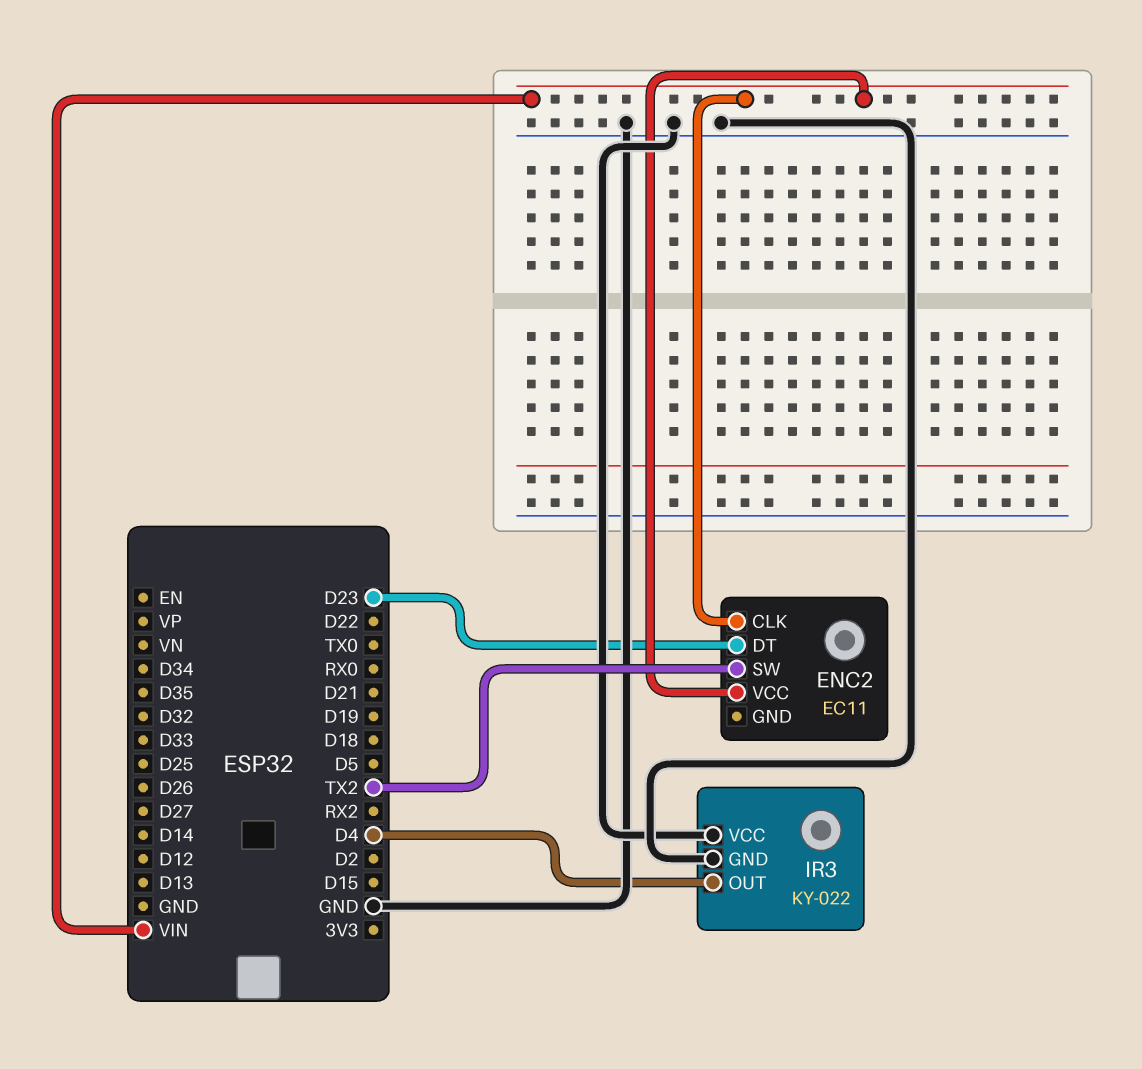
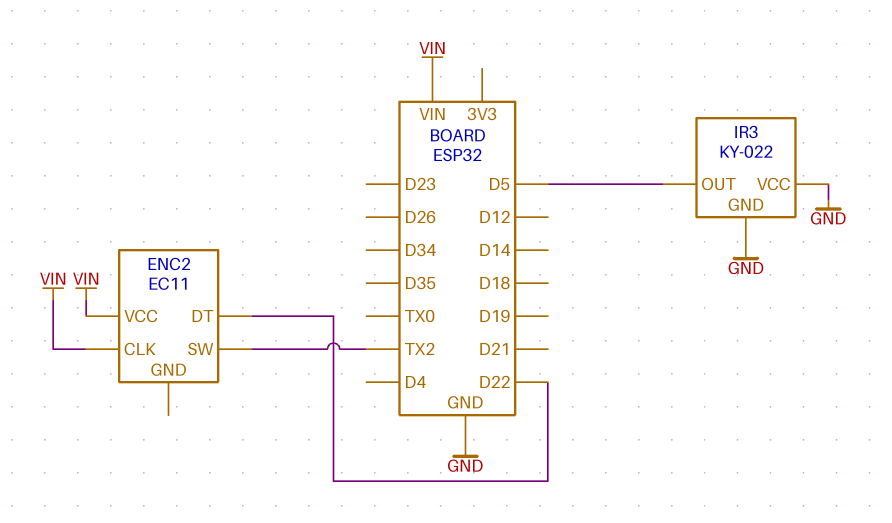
ENC2 pin DT: D23 -> D22
IR3 pin OUT: D4 -> D5

